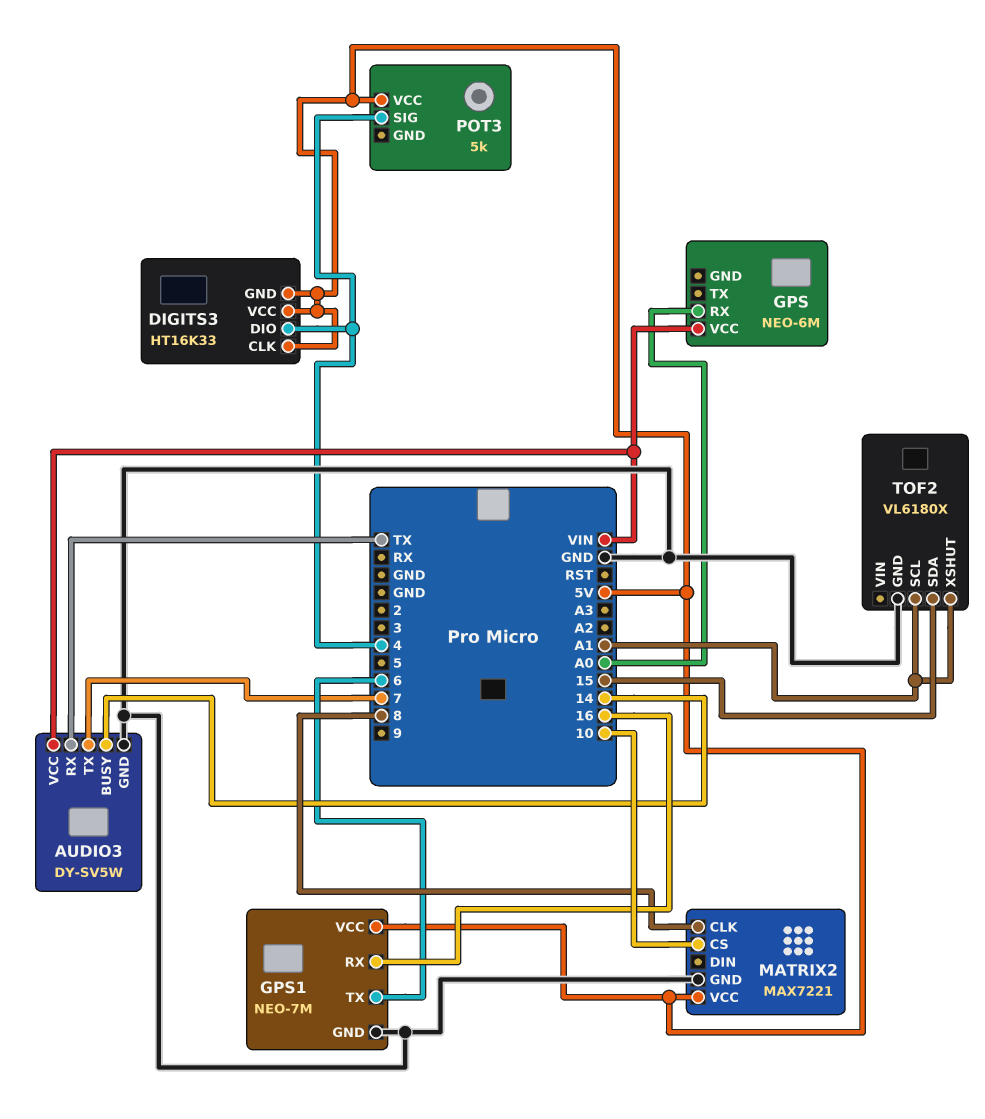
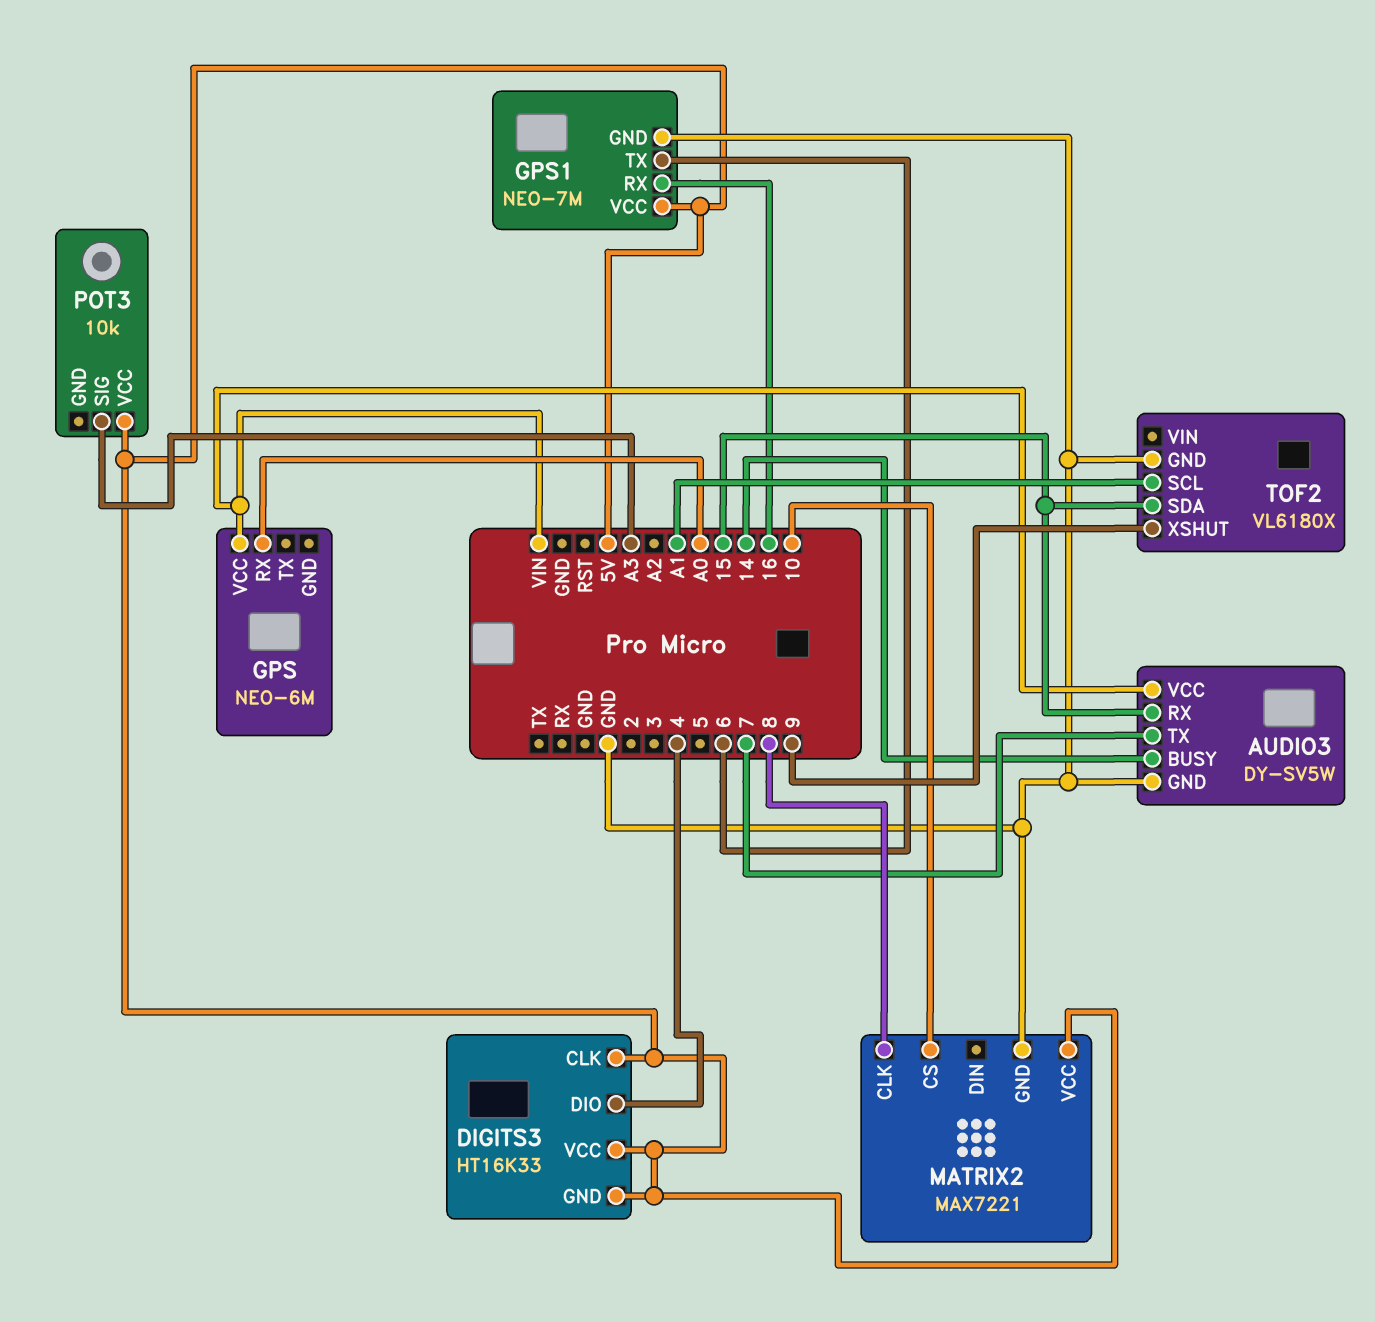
AUDIO3 pin RX: TX -> 15
POT3: 5k -> 10k
POT3 pin SIG: 4 -> A3
TOF2 pin XSHUT: A1 -> 9

